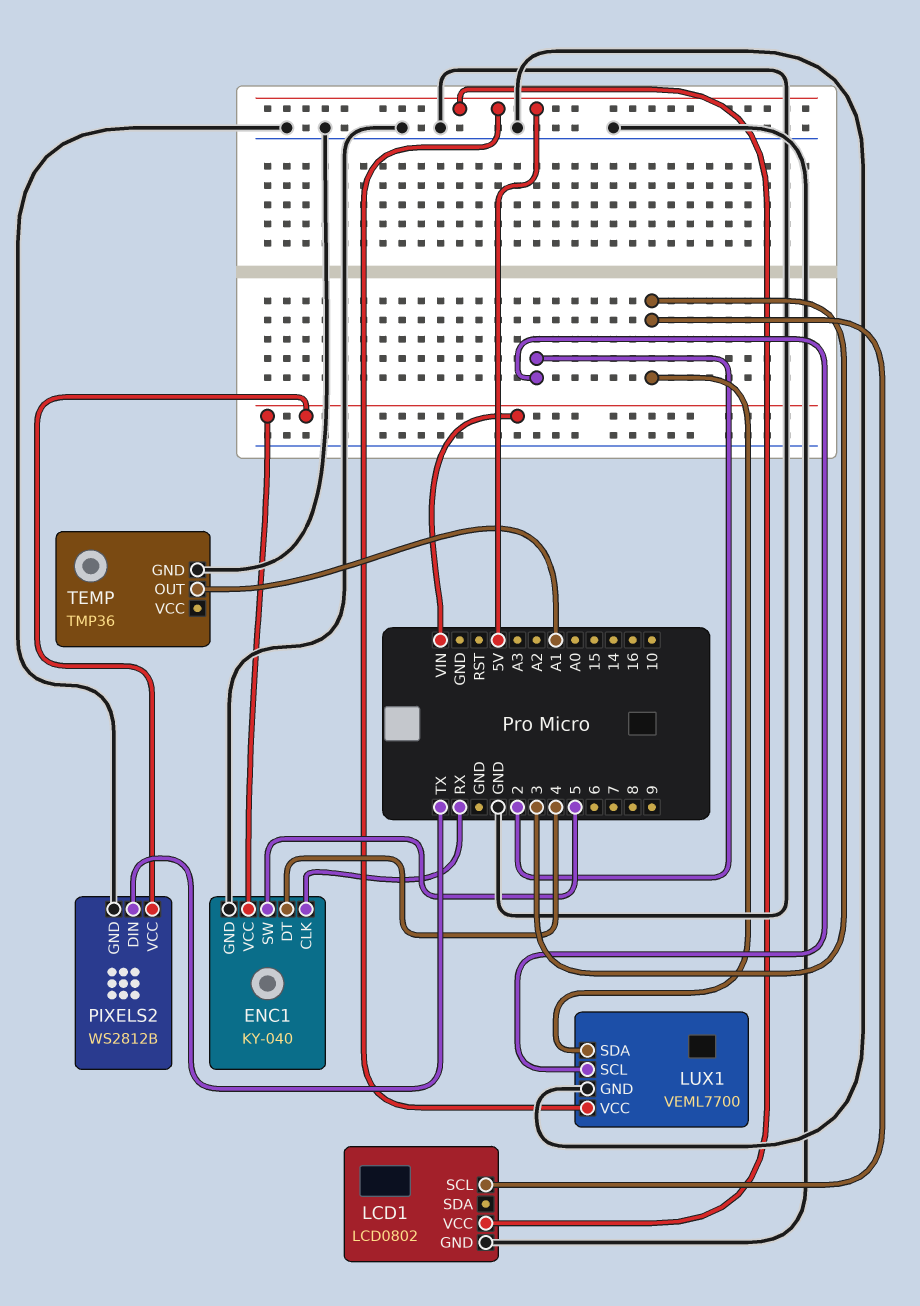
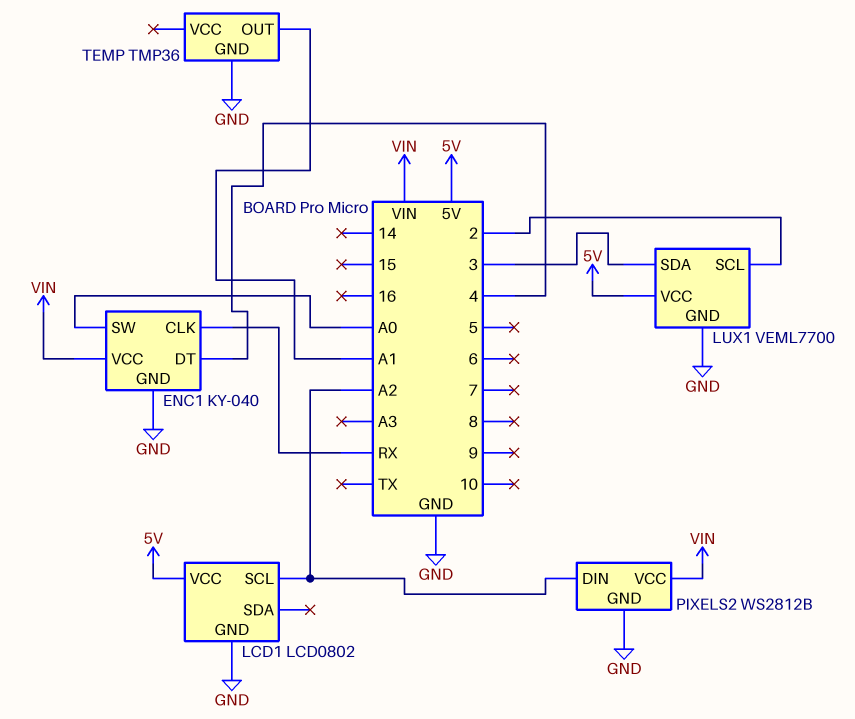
ENC1 pin SW: 5 -> A0
LCD1 pin SCL: 3 -> A2
PIXELS2 pin DIN: TX -> A2

